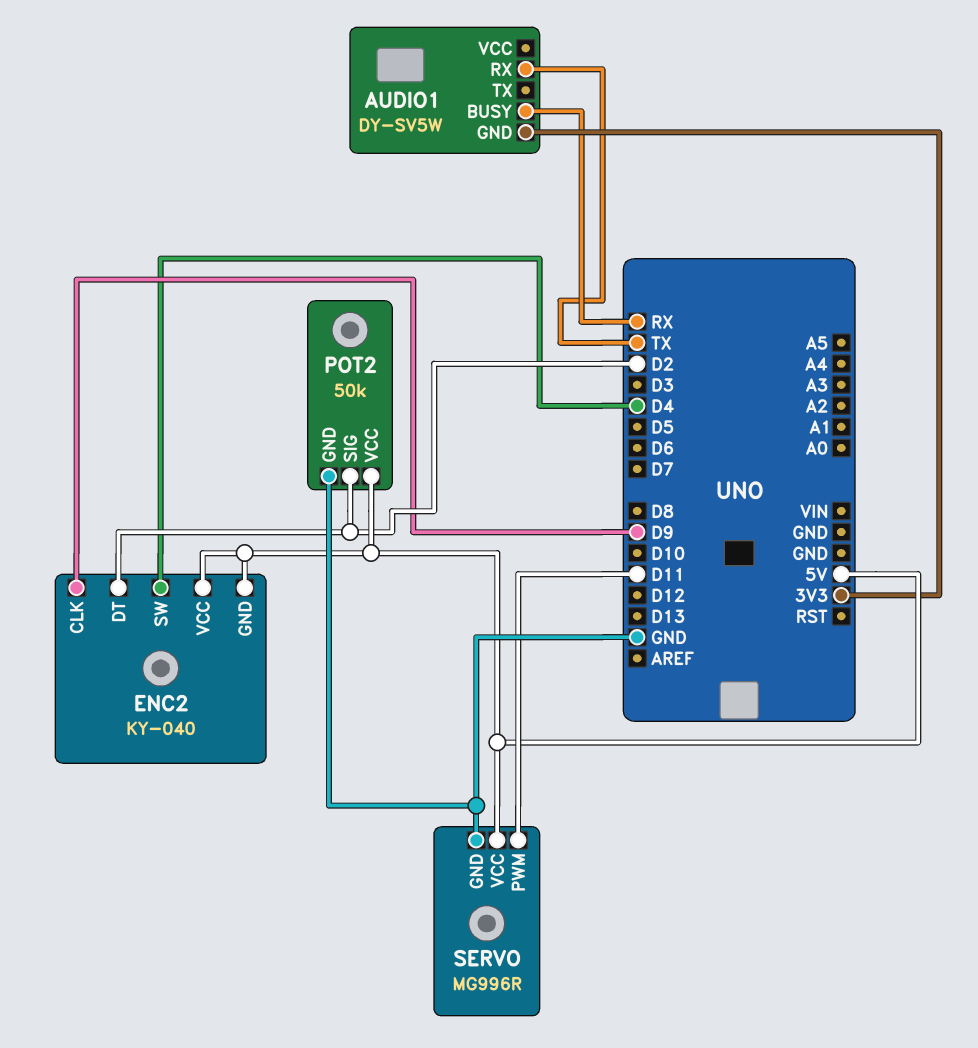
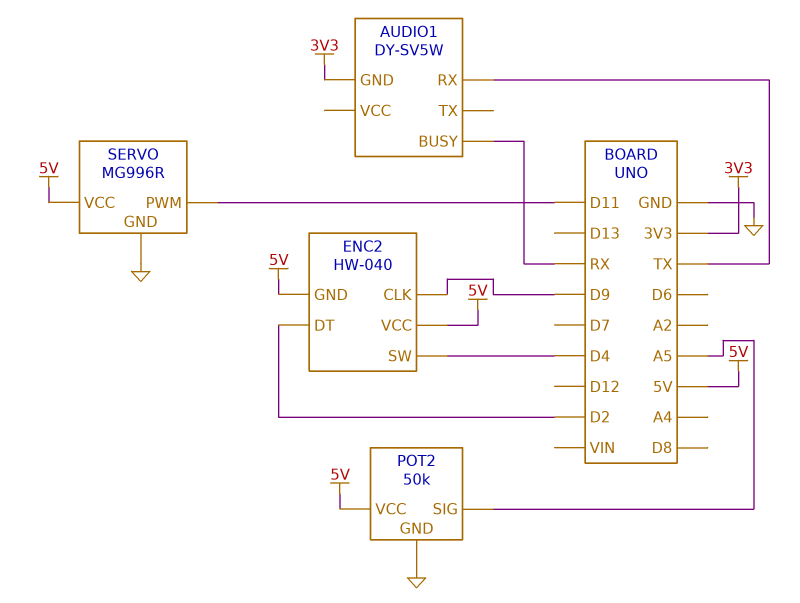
ENC2: KY-040 -> HW-040
POT2 pin SIG: D2 -> A5

